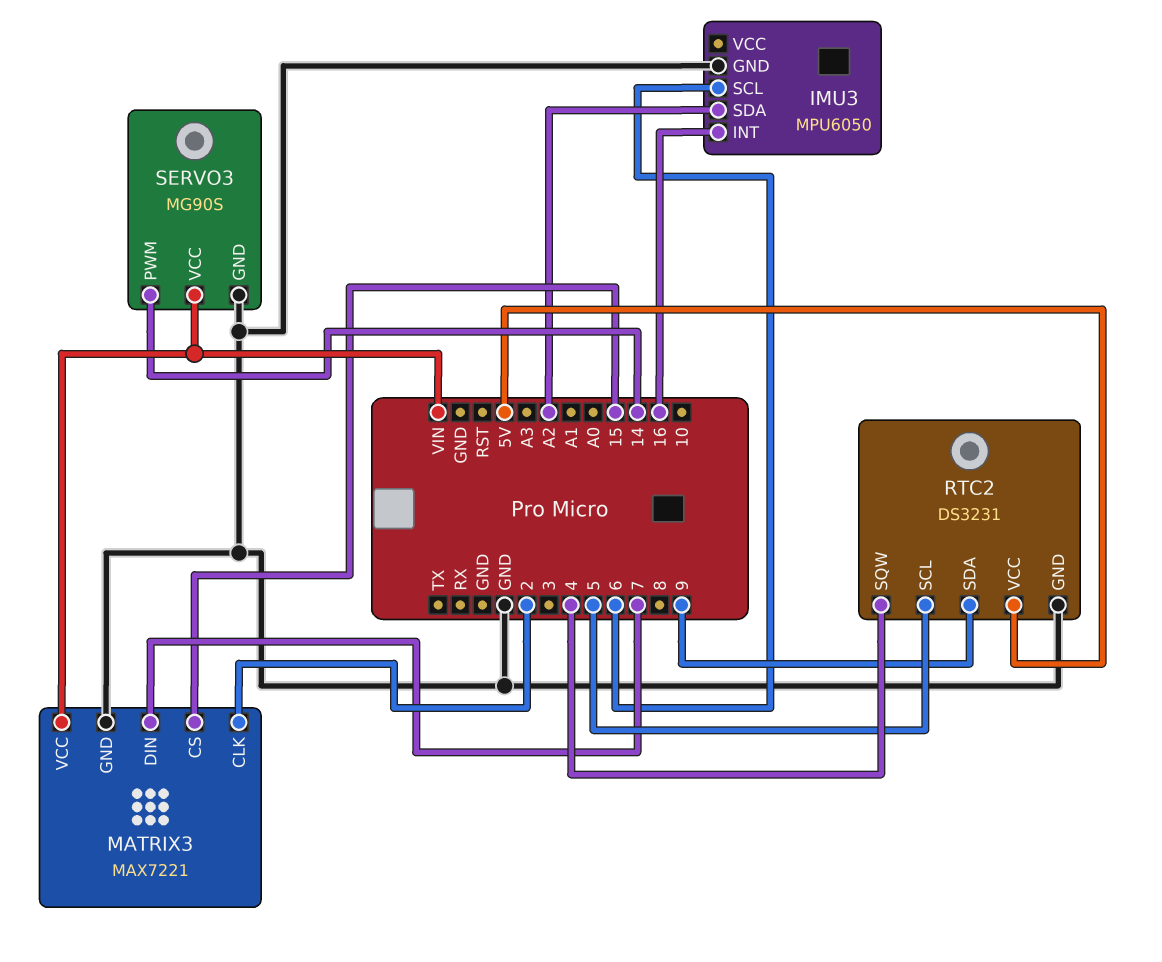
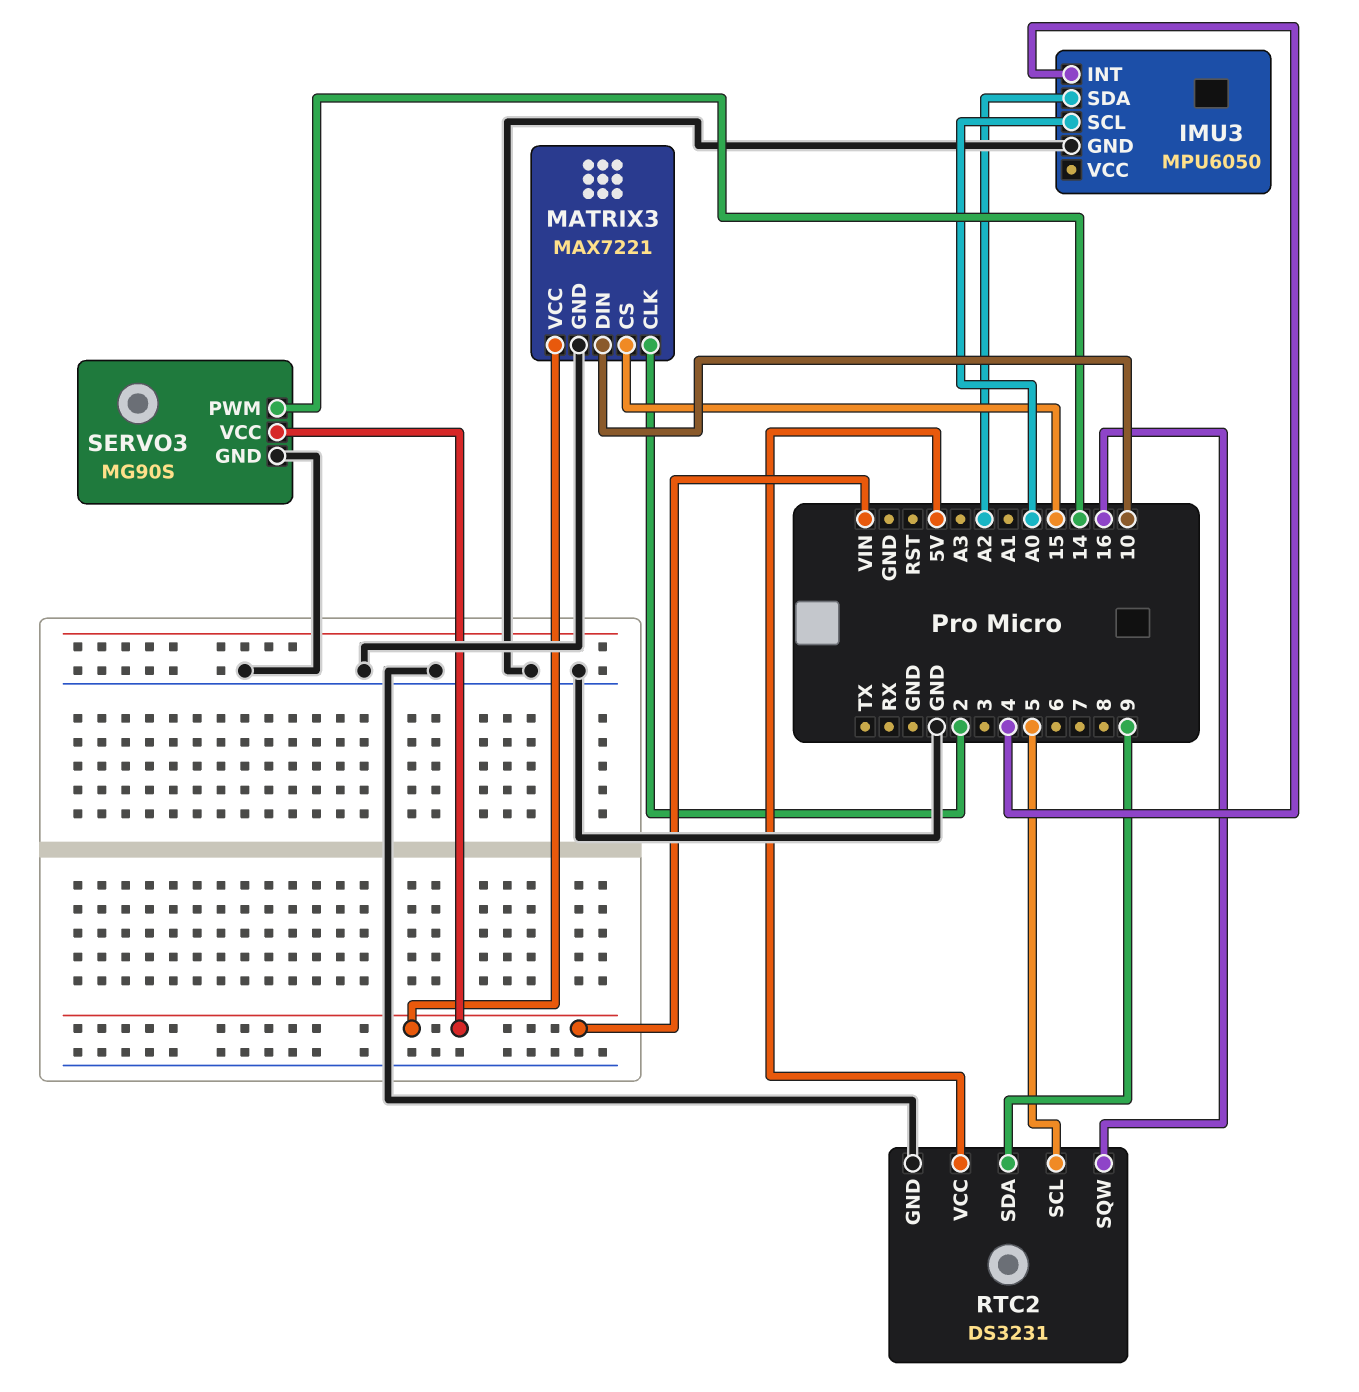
IMU3 pin INT: 16 -> 4
IMU3 pin SCL: 6 -> A0
MATRIX3 pin DIN: 7 -> 10
RTC2 pin SQW: 4 -> 16

